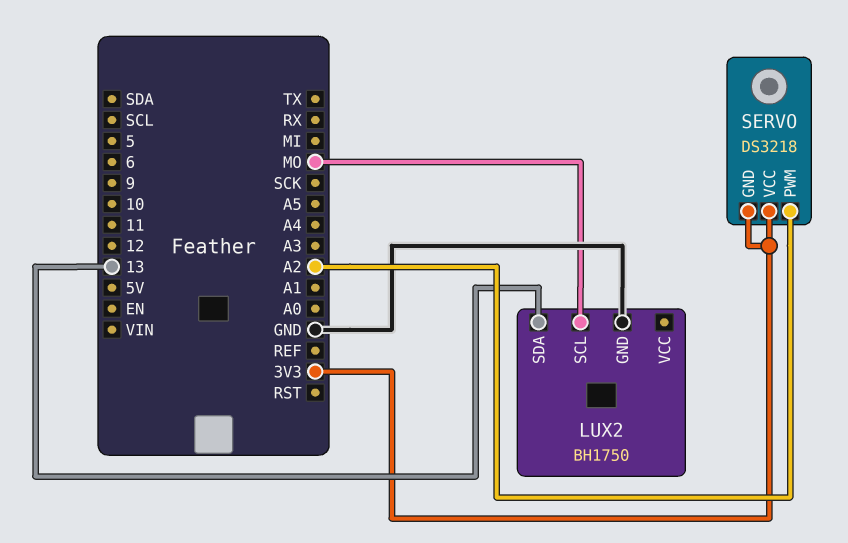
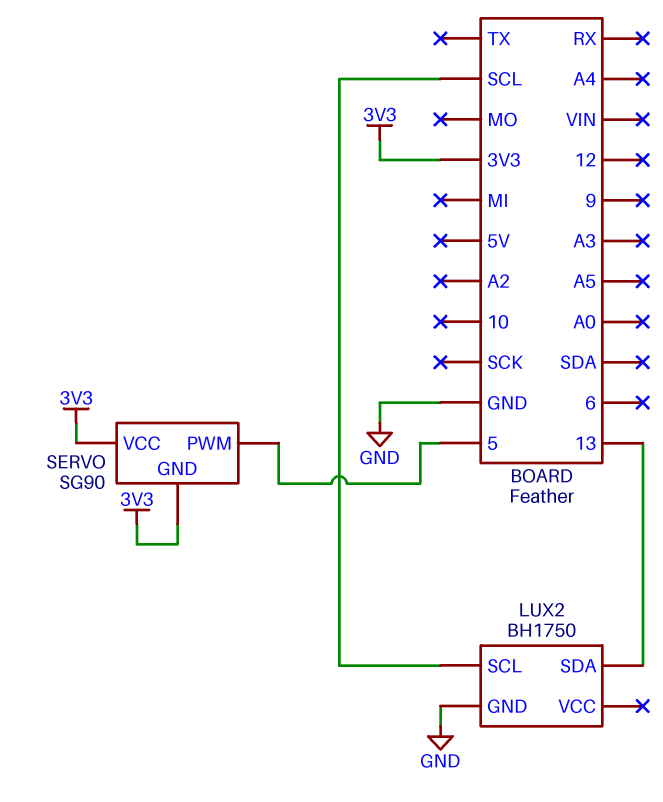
LUX2 pin SCL: MO -> SCL
SERVO: DS3218 -> SG90
SERVO pin PWM: A2 -> 5

